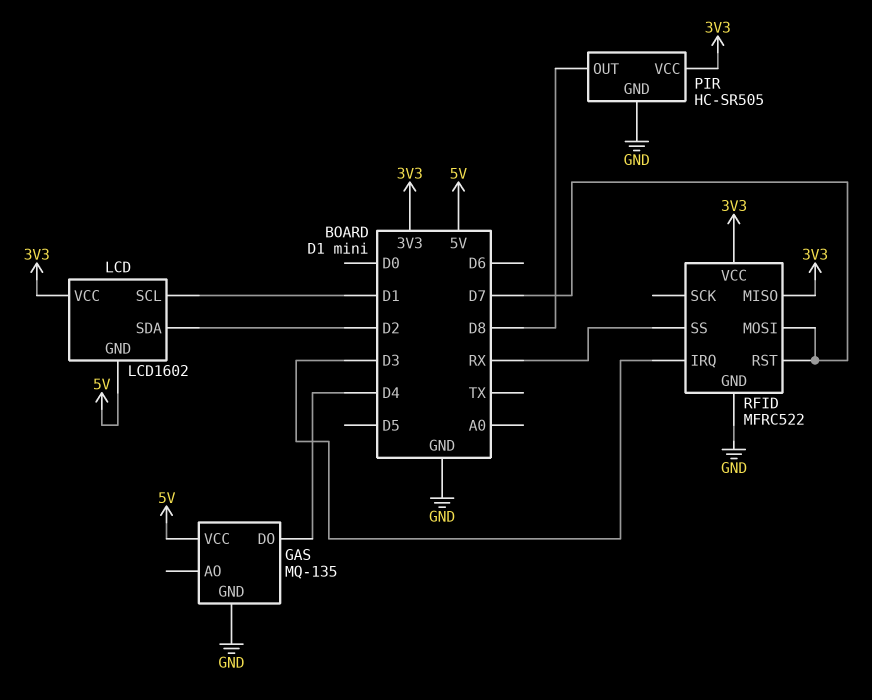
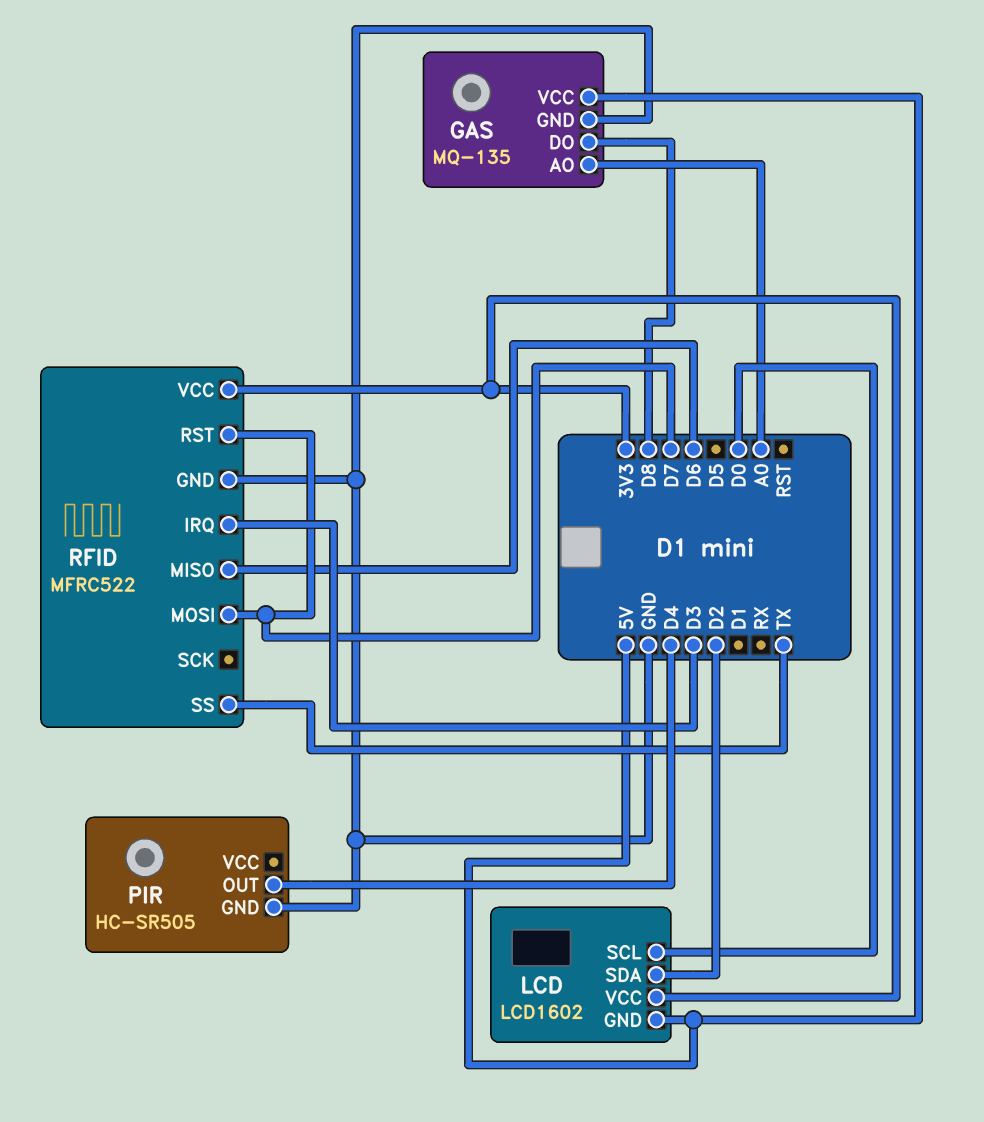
GAS pin AO: none -> A0
GAS pin DO: D4 -> D8
LCD pin SCL: D1 -> D0
PIR pin OUT: D8 -> D4
PIR pin VCC: 3V3 -> none
RFID pin MISO: 3V3 -> D6
RFID pin SS: RX -> TX

